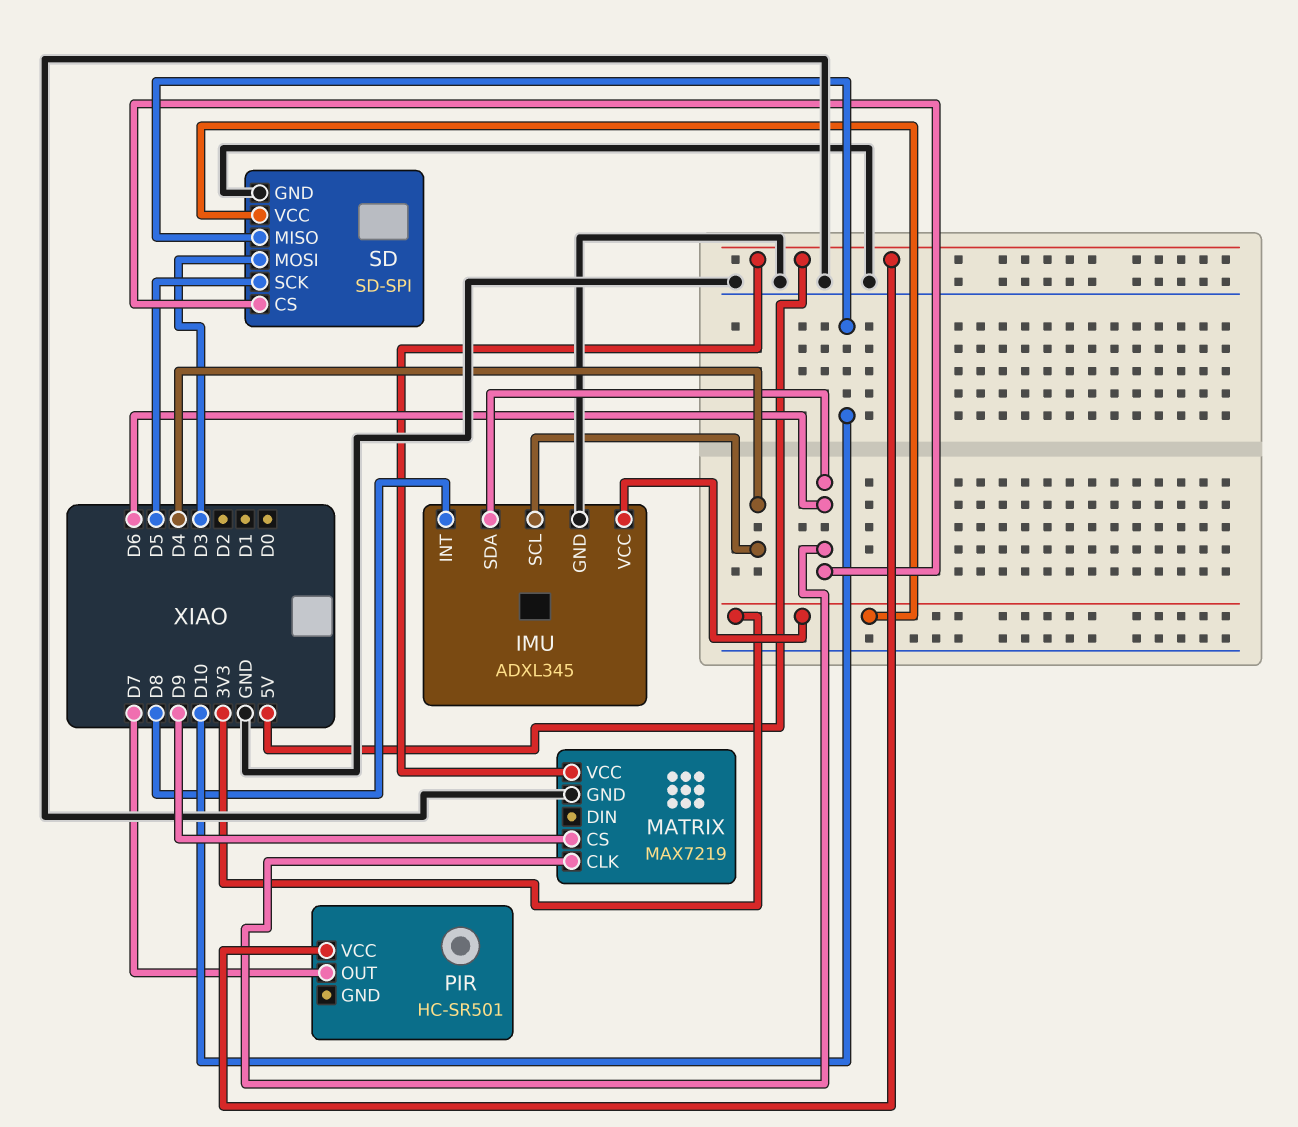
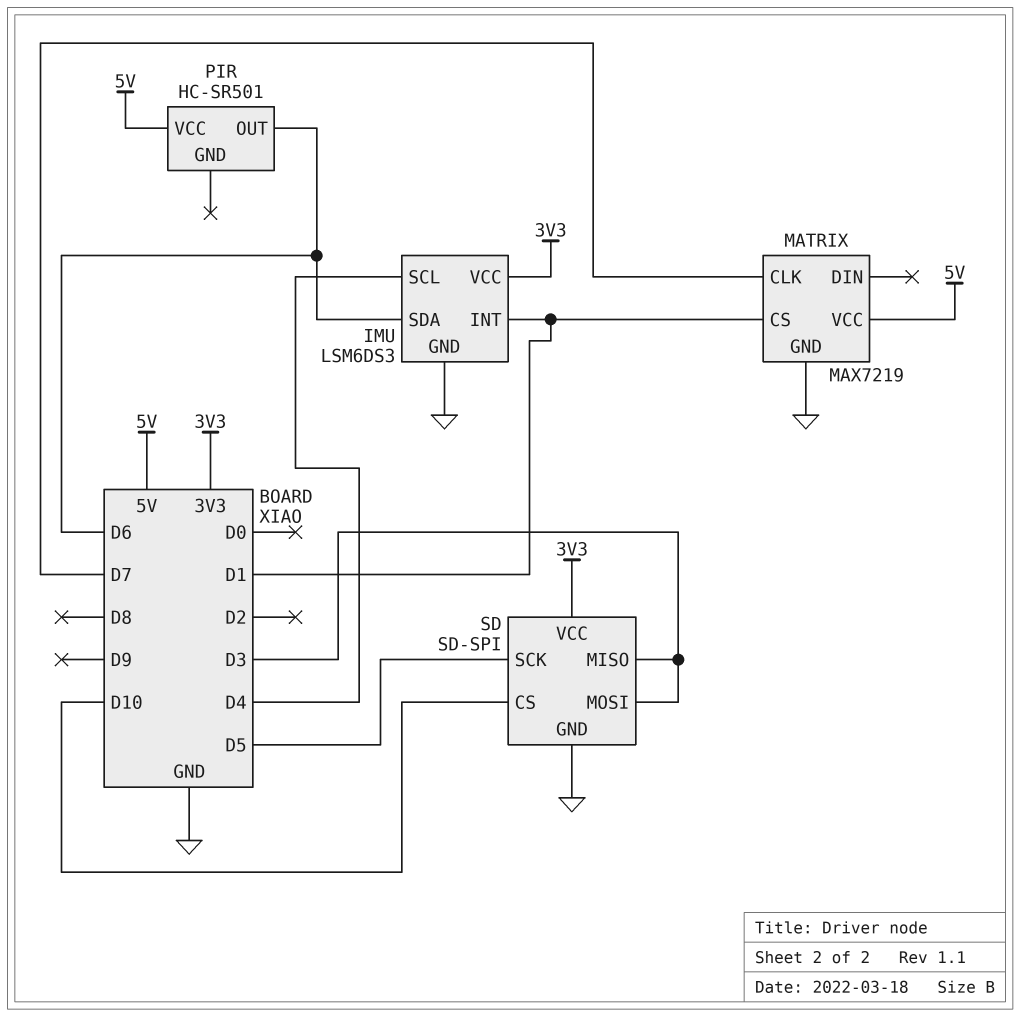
IMU: ADXL345 -> LSM6DS3
IMU pin INT: D8 -> D1
MATRIX pin CLK: D6 -> D7
MATRIX pin CS: D9 -> D1
PIR pin OUT: D7 -> D6
SD pin CS: D6 -> D10
SD pin MISO: D10 -> D3

